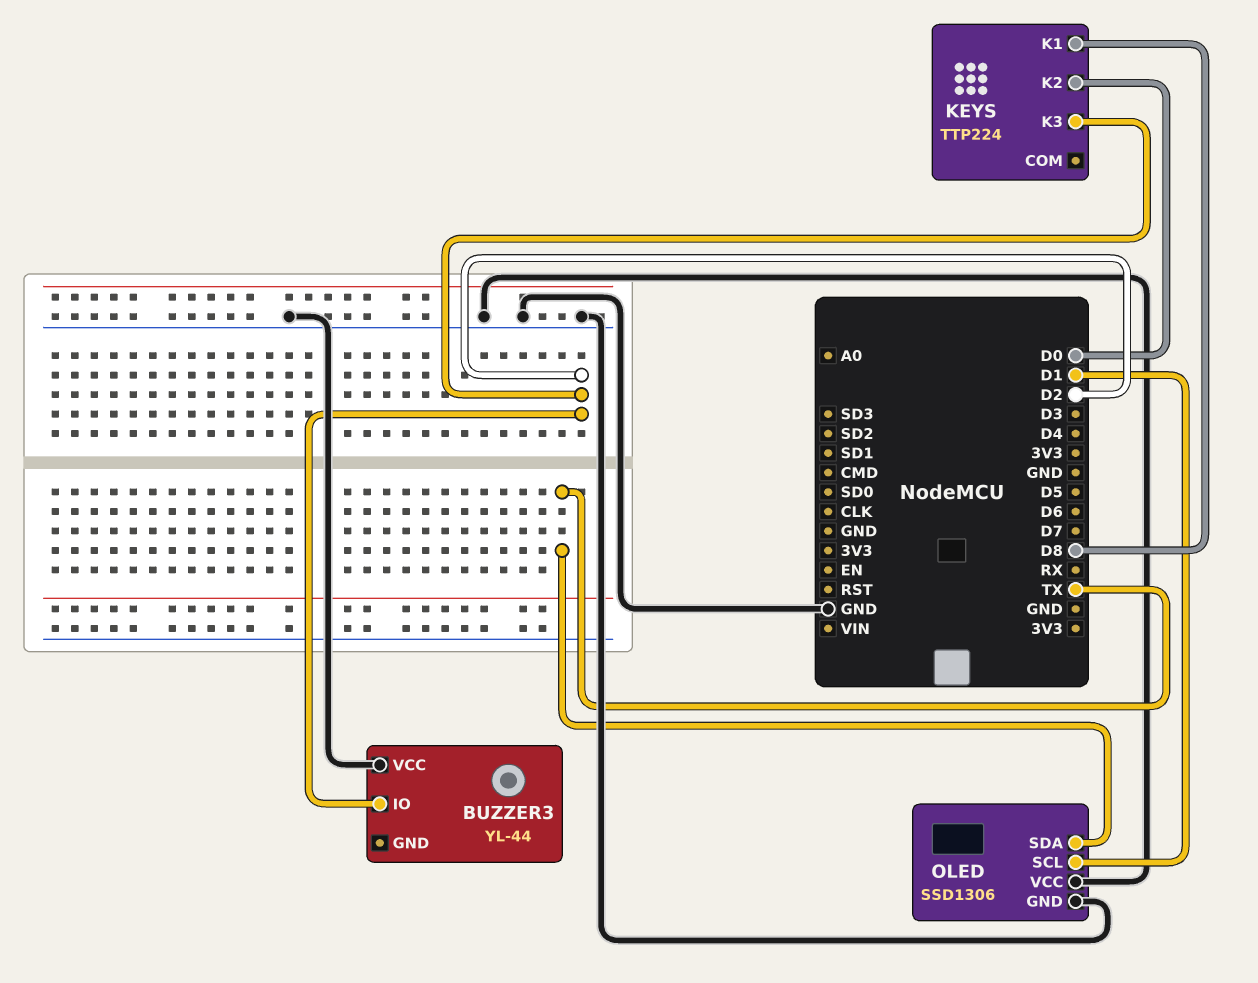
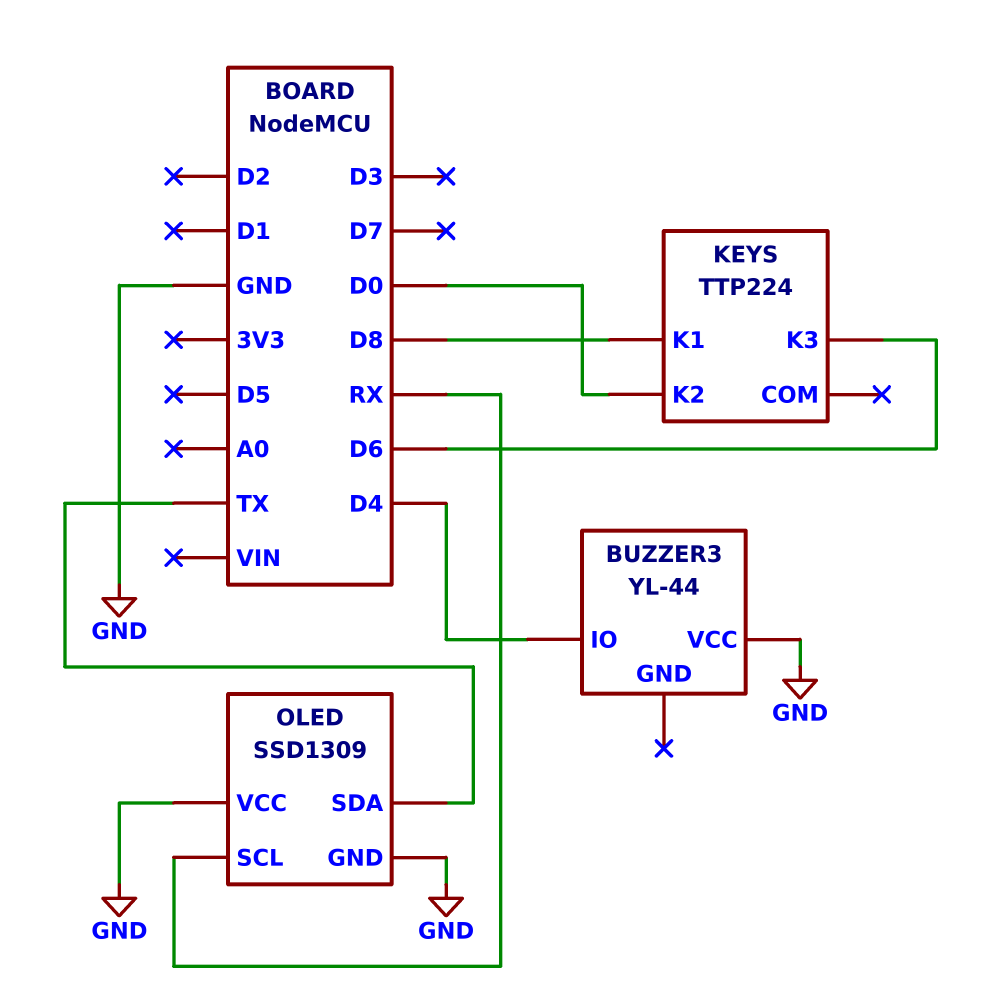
BUZZER3 pin IO: D2 -> D4
KEYS pin K3: D2 -> D6
OLED: SSD1306 -> SSD1309
OLED pin SCL: D1 -> RX

